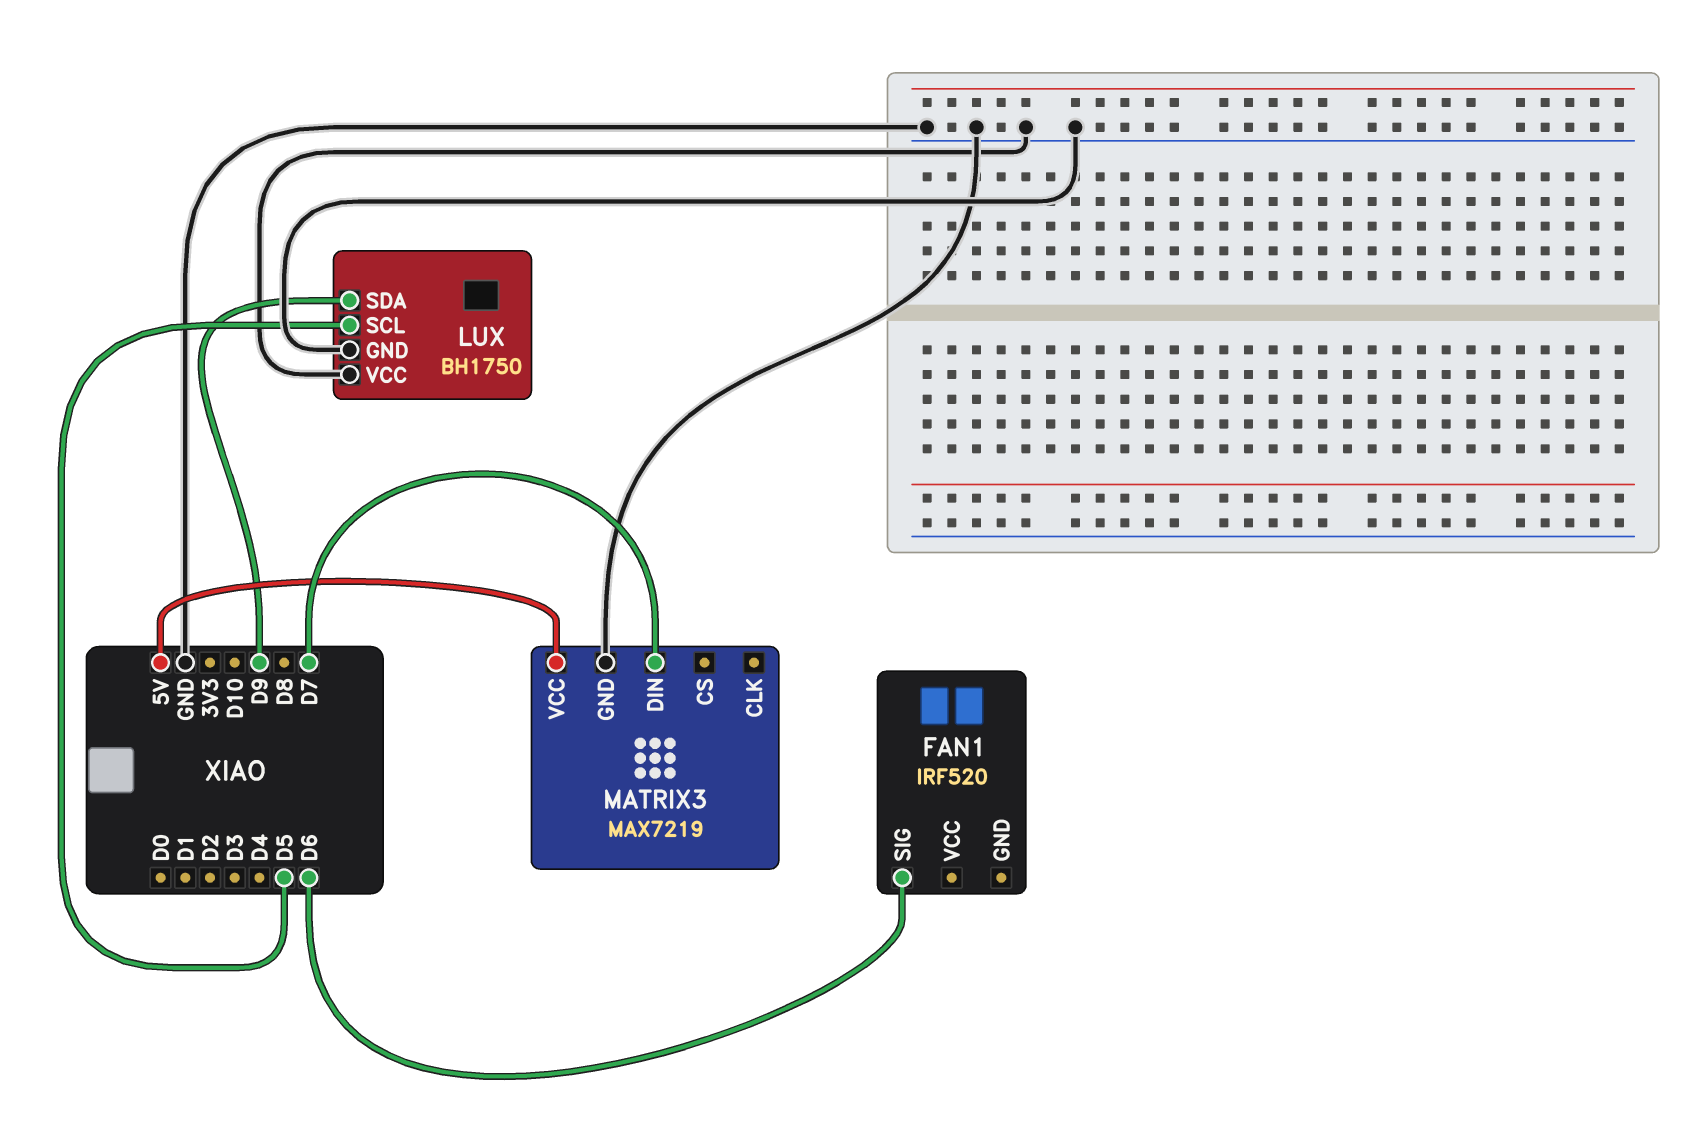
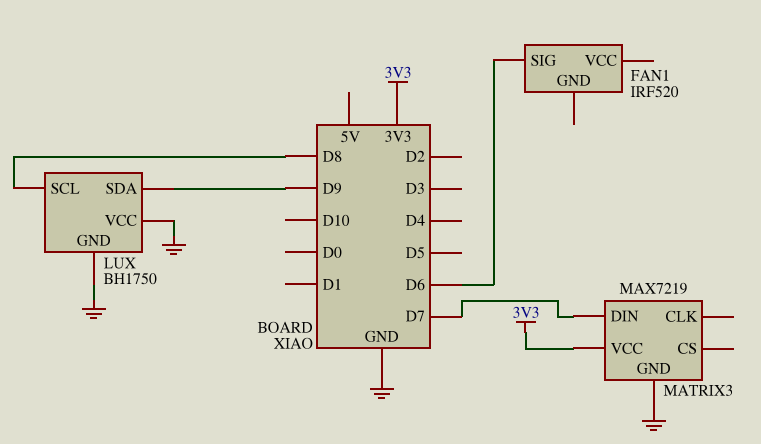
LUX pin SCL: D5 -> D8
MATRIX3 pin VCC: 5V -> 3V3

